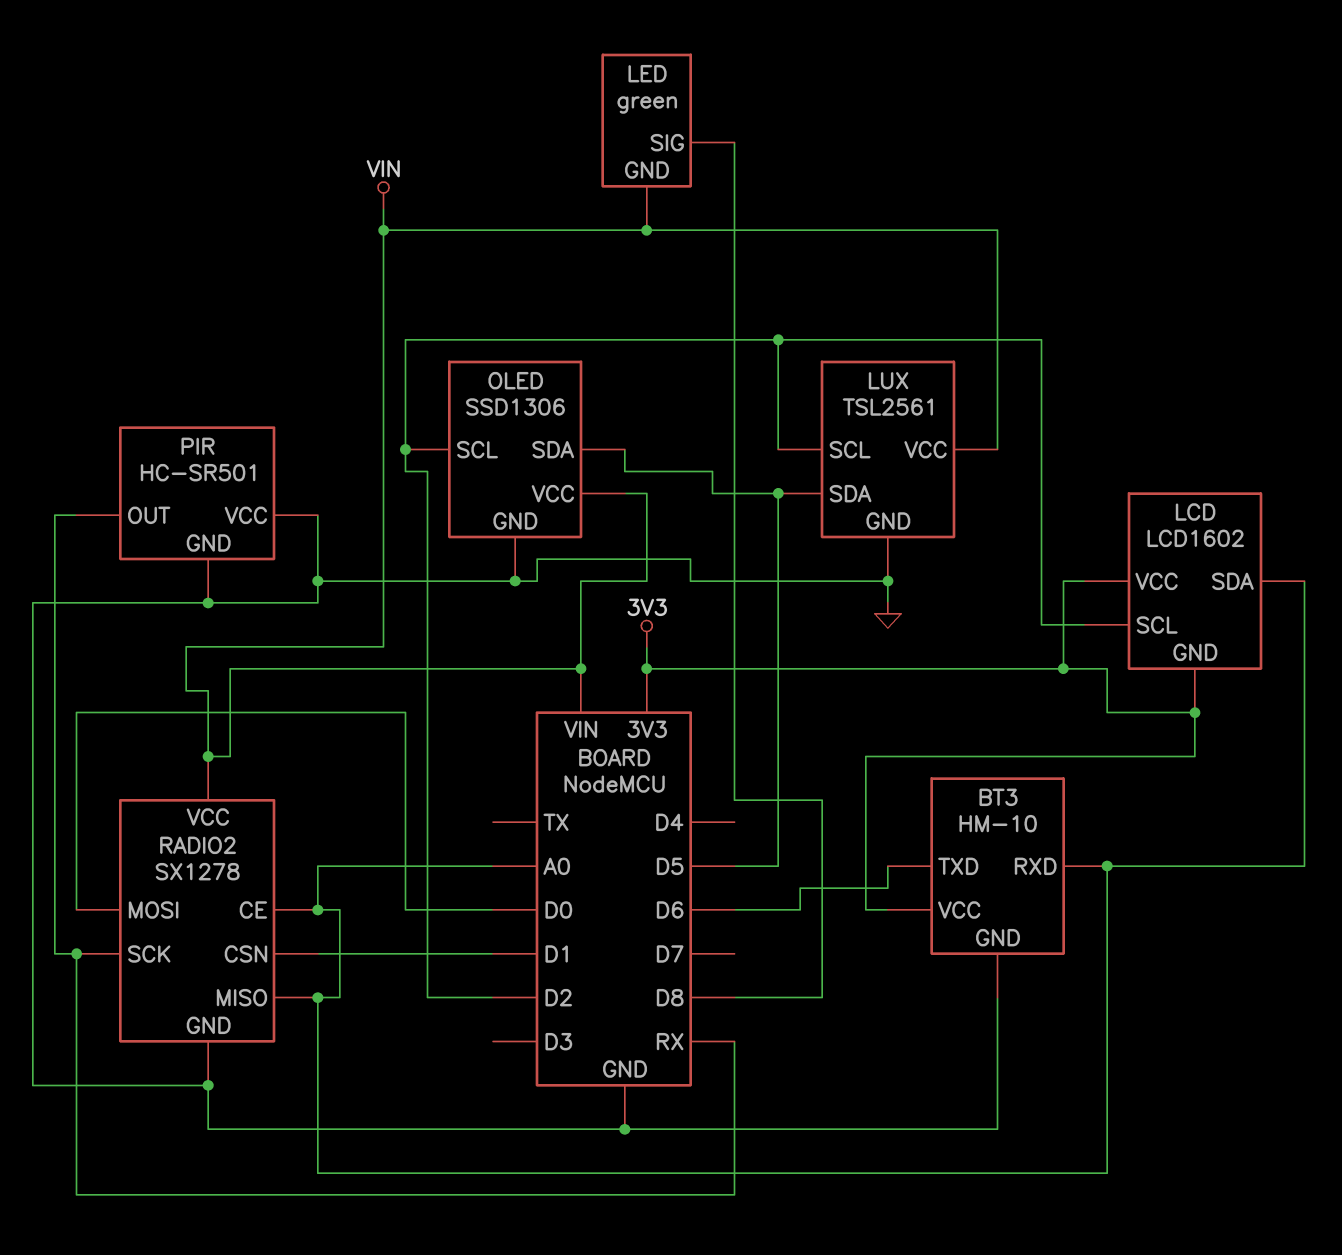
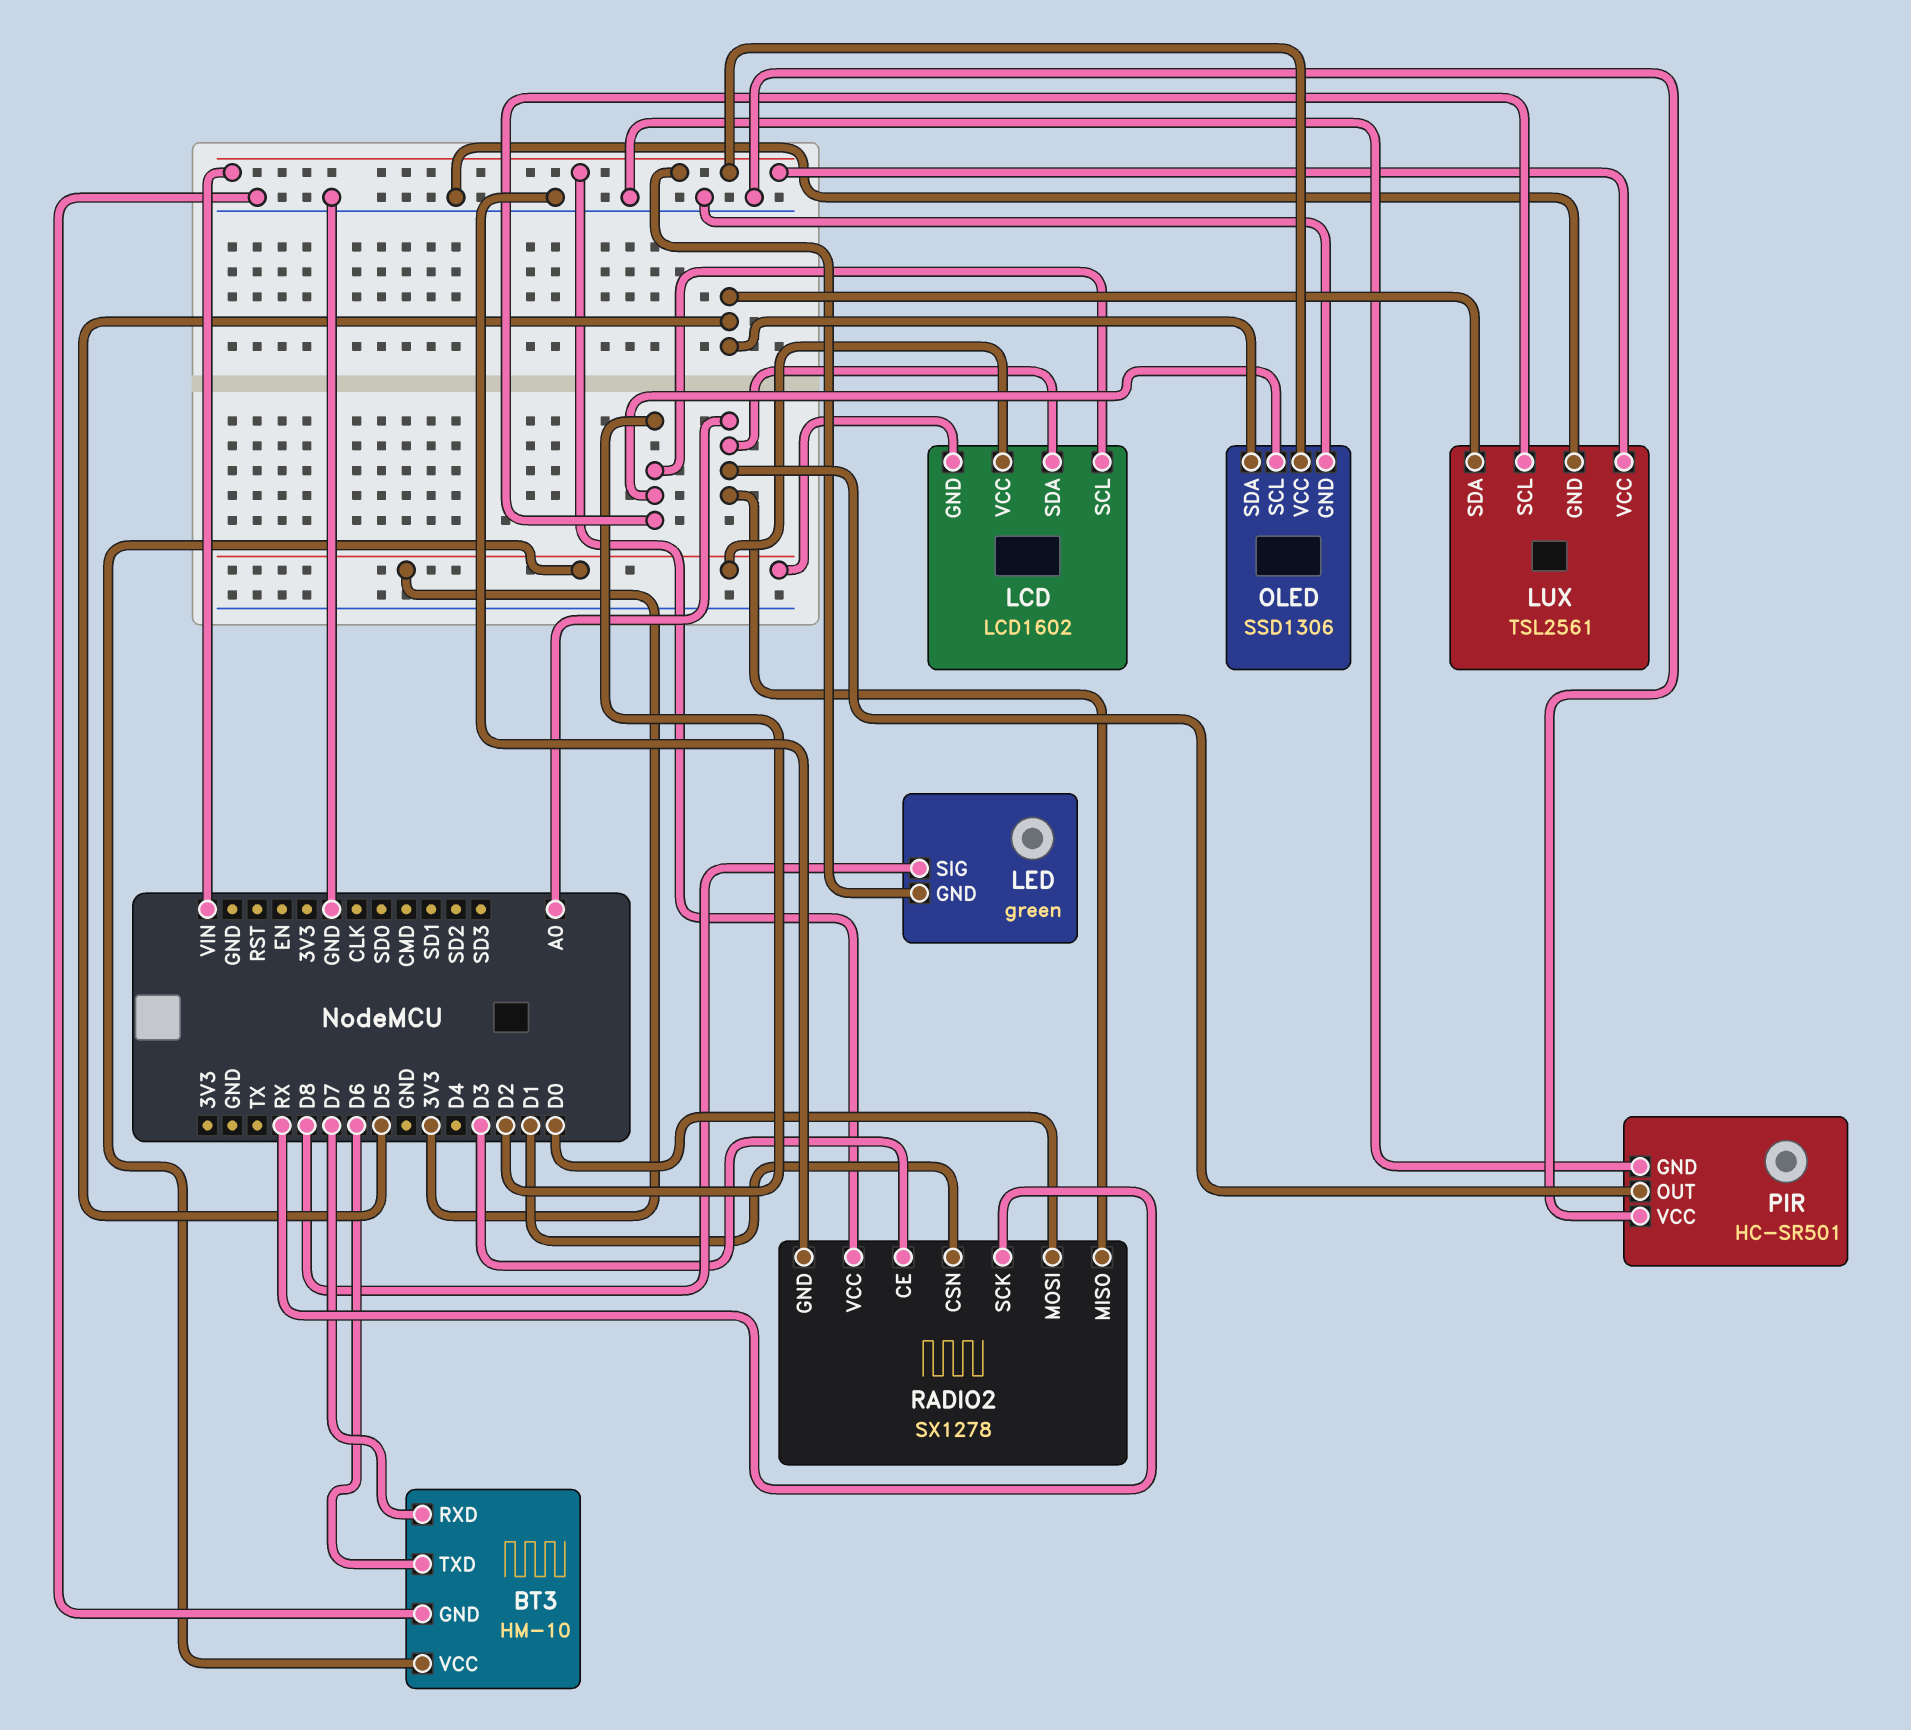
BT3 pin RXD: A0 -> D7
PIR pin OUT: RX -> A0
RADIO2 pin CE: A0 -> D3

